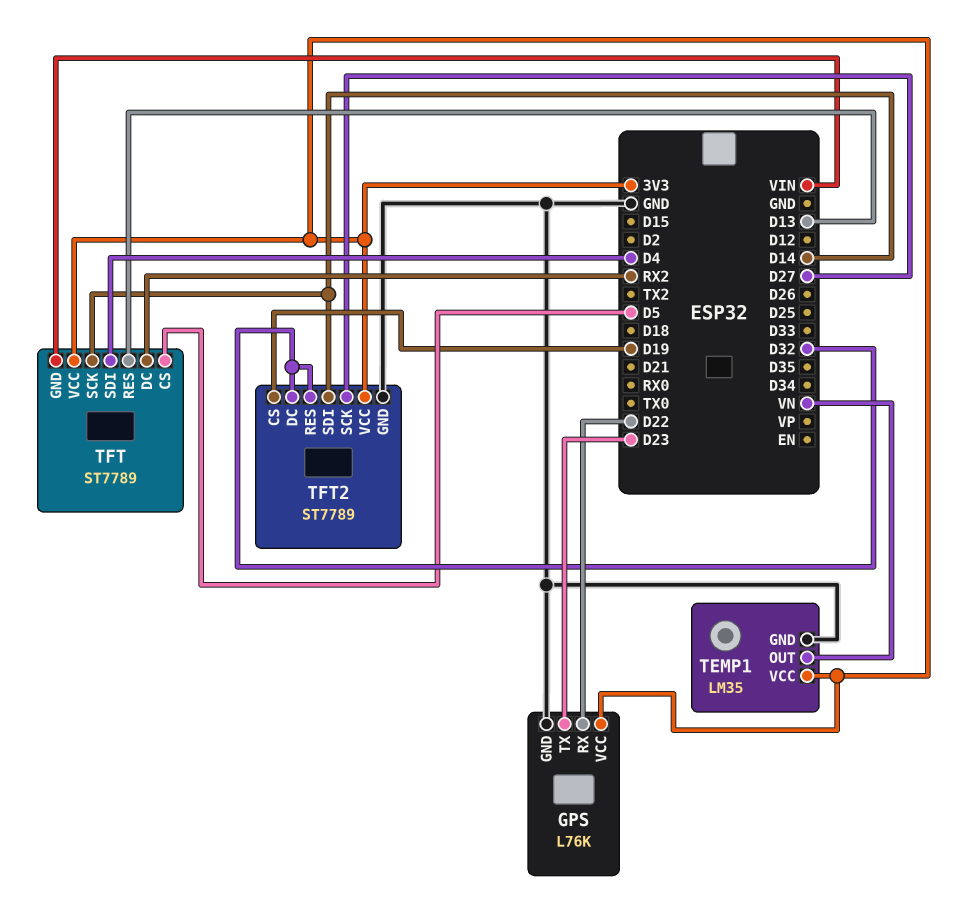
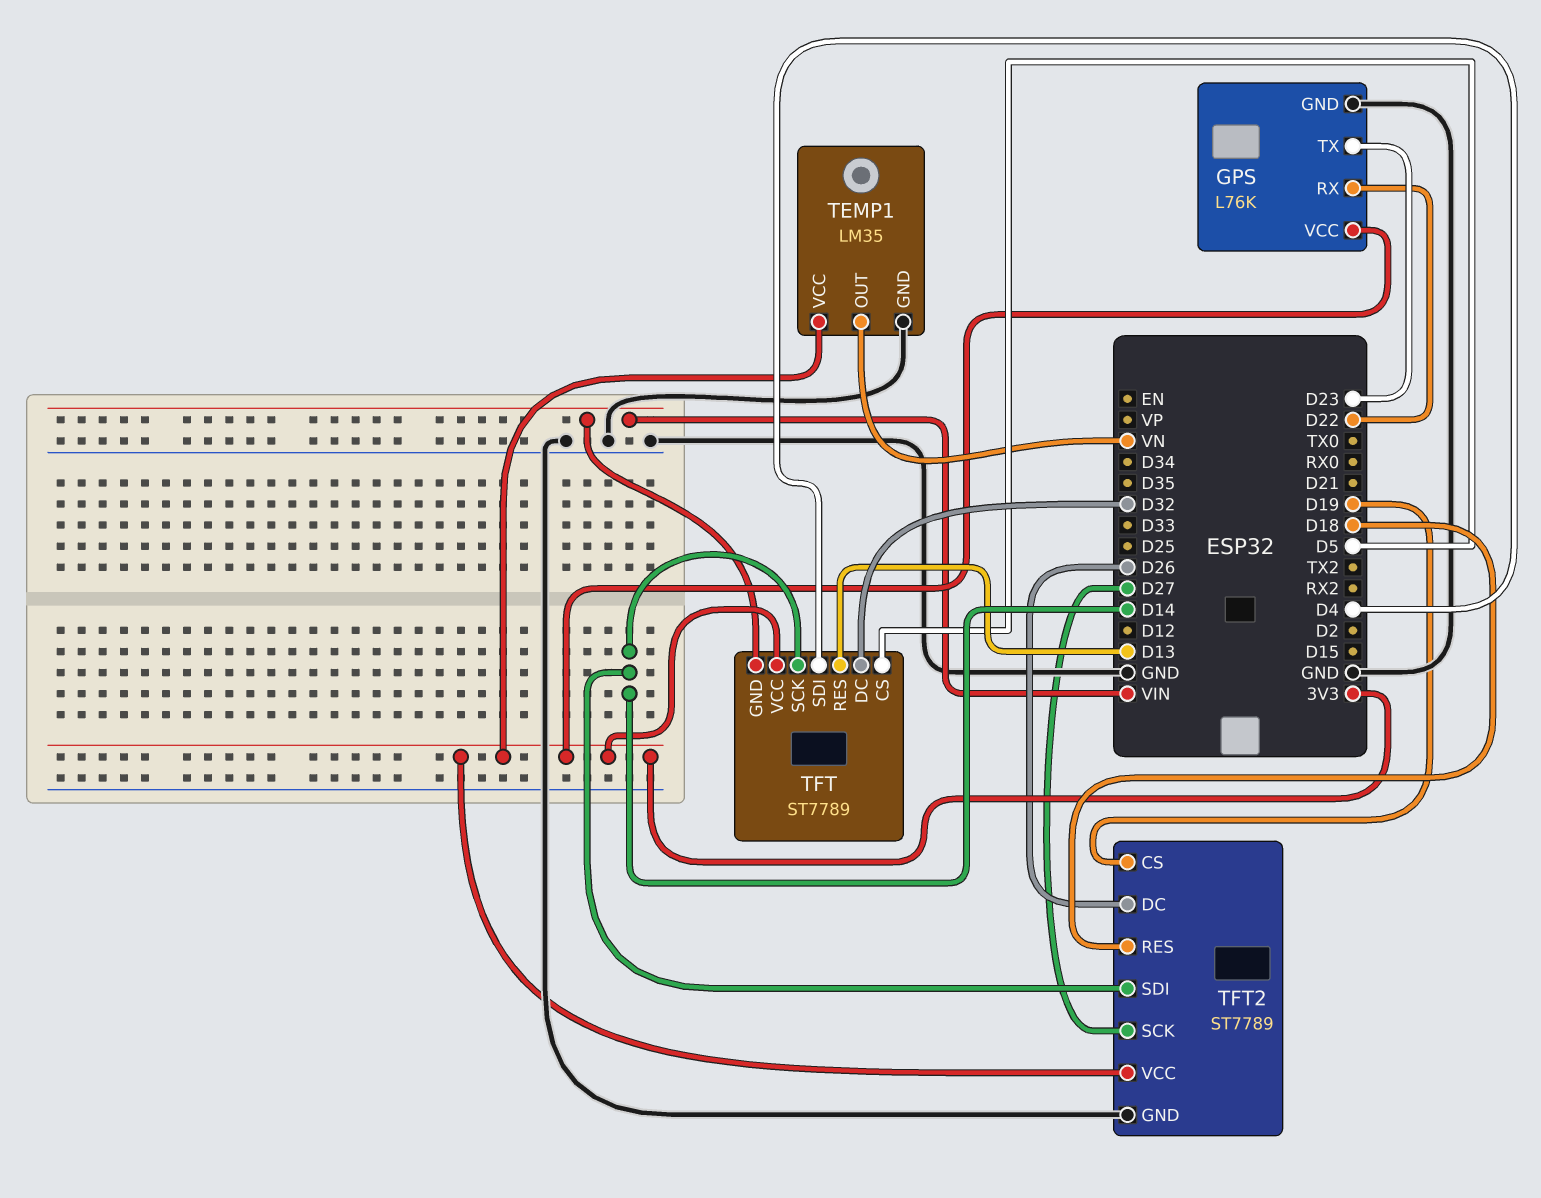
TFT pin DC: RX2 -> D32
TFT2 pin DC: D32 -> D26
TFT2 pin RES: D32 -> D18

